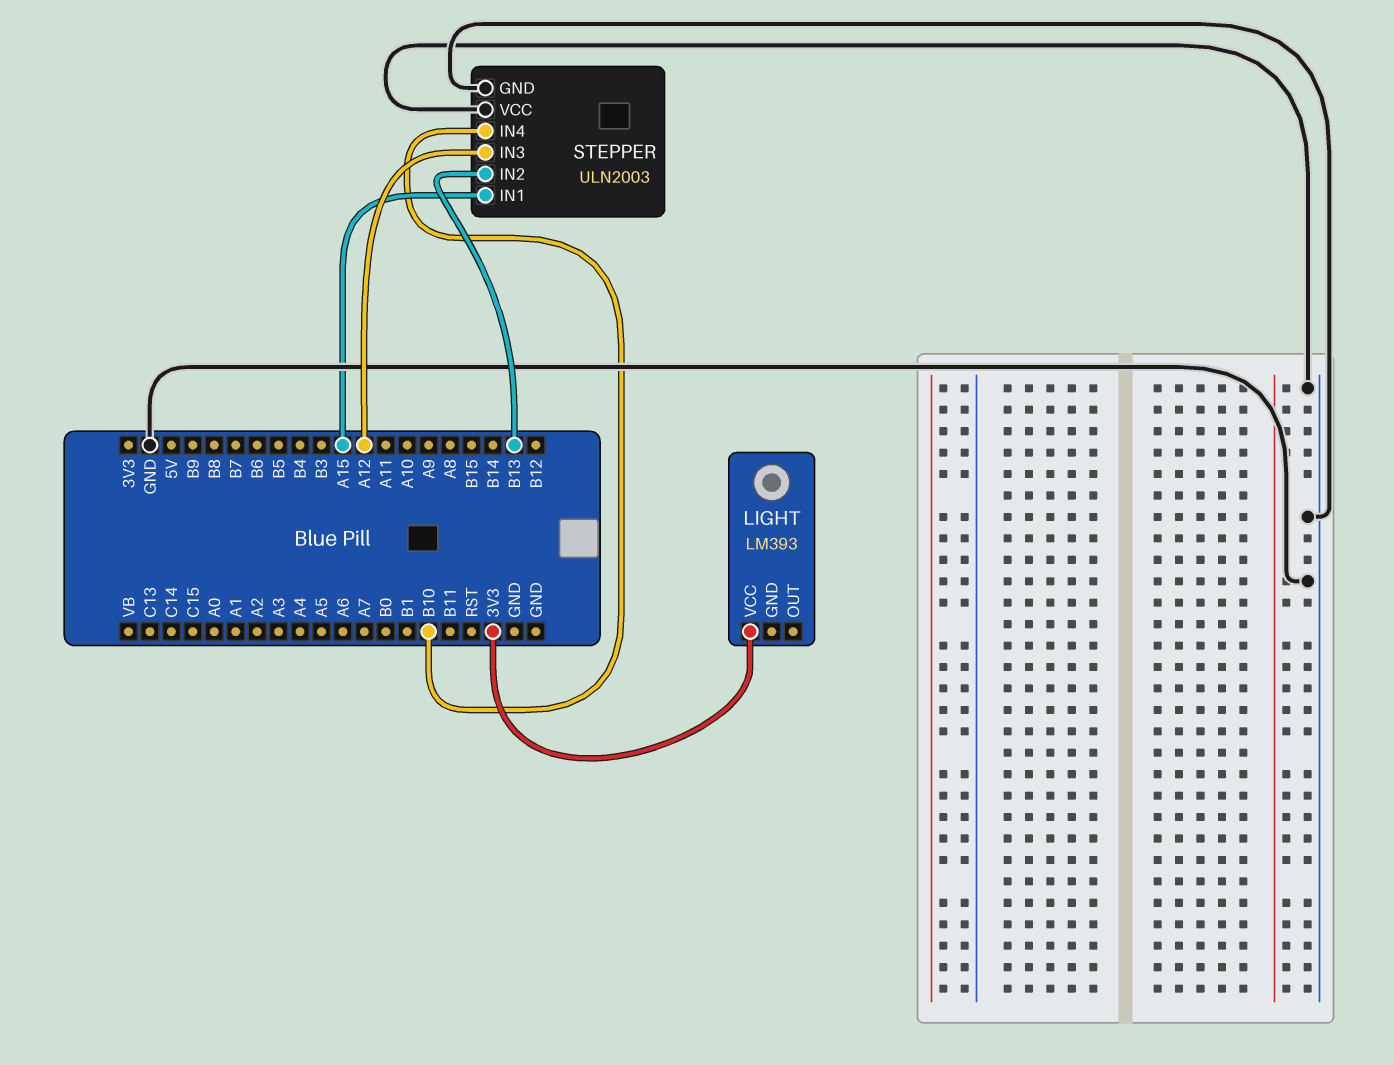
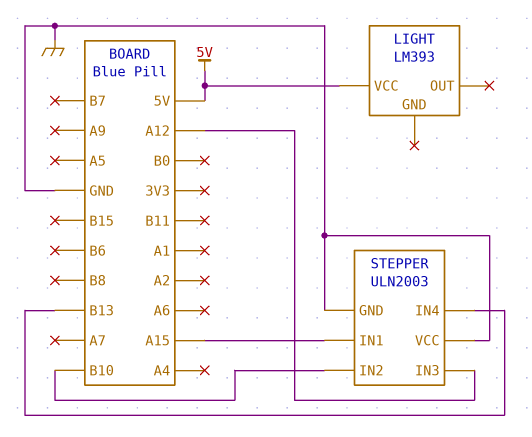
LIGHT pin VCC: 3V3 -> 5V
STEPPER pin IN2: B13 -> B10
STEPPER pin IN4: B10 -> B13

